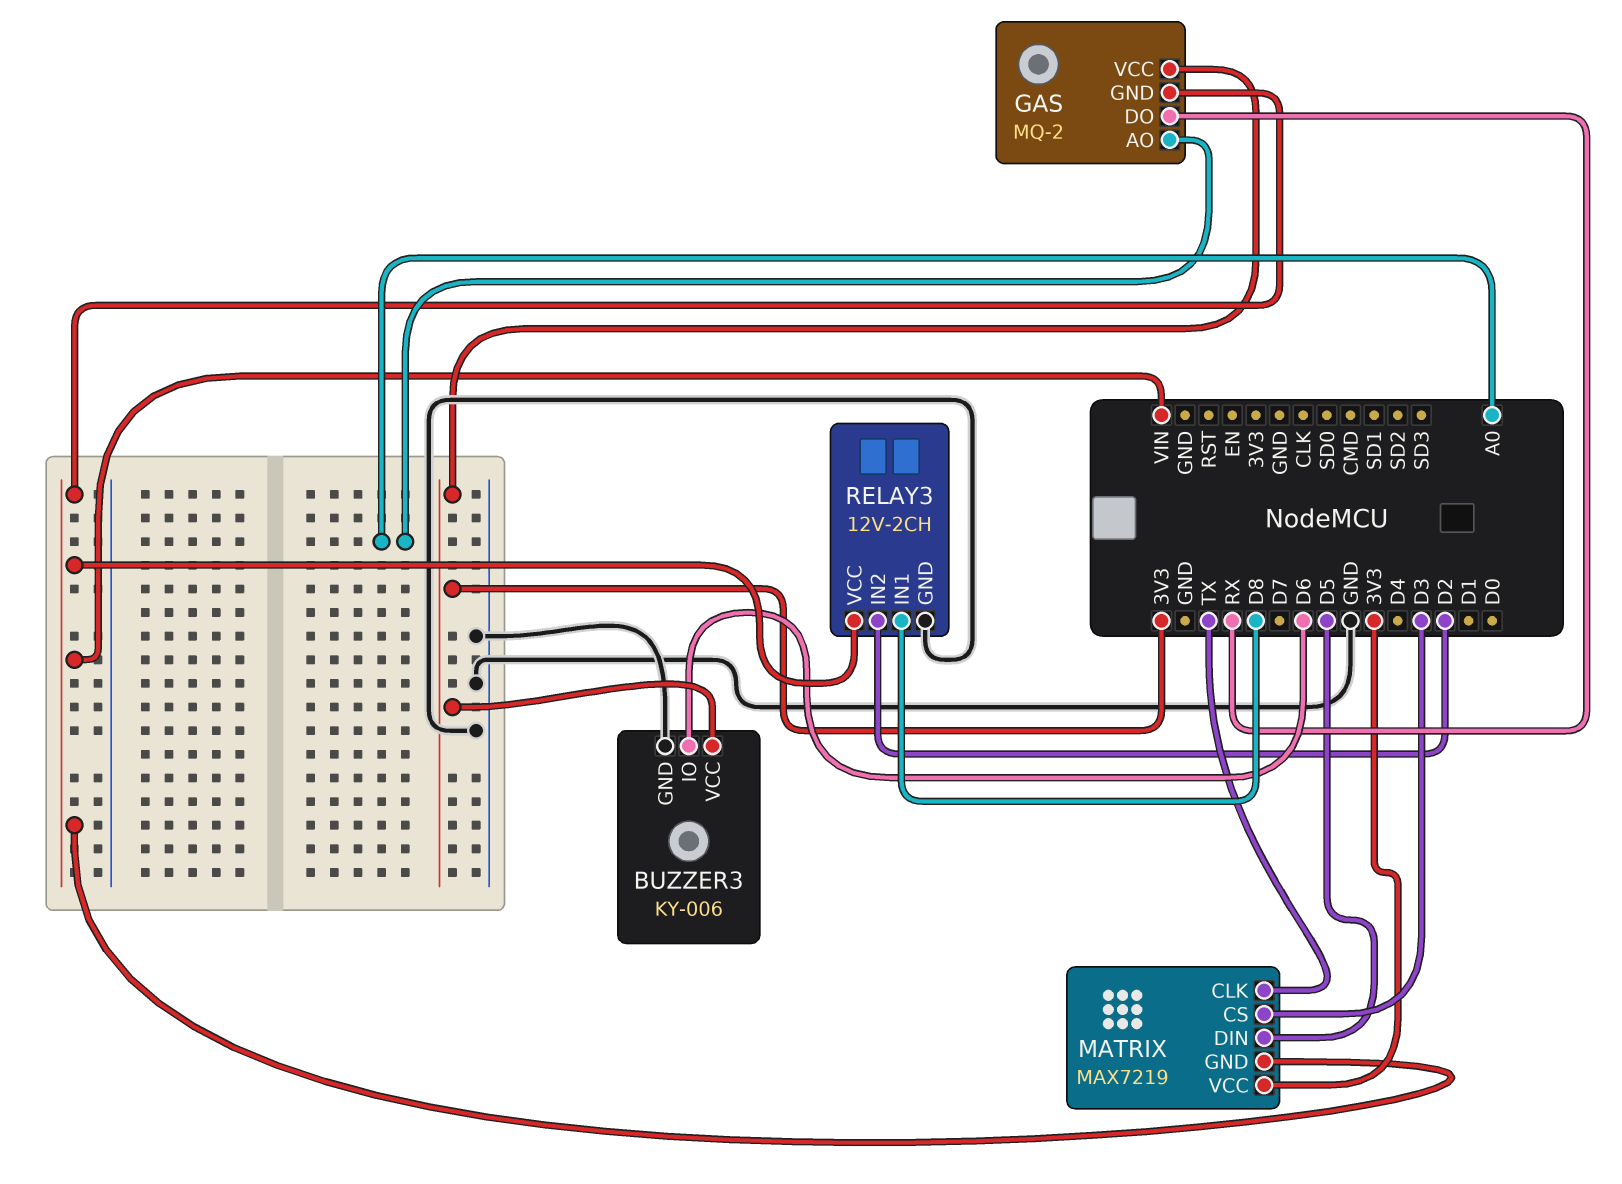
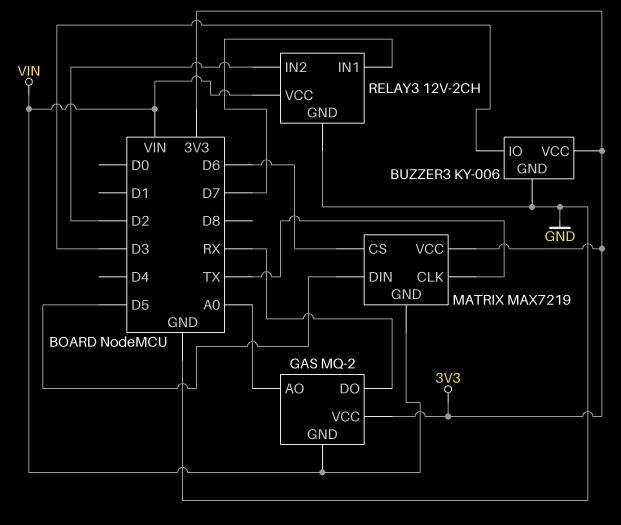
BUZZER3 pin IO: D6 -> D3
MATRIX pin CS: D3 -> D6
RELAY3 pin IN1: D8 -> D7

